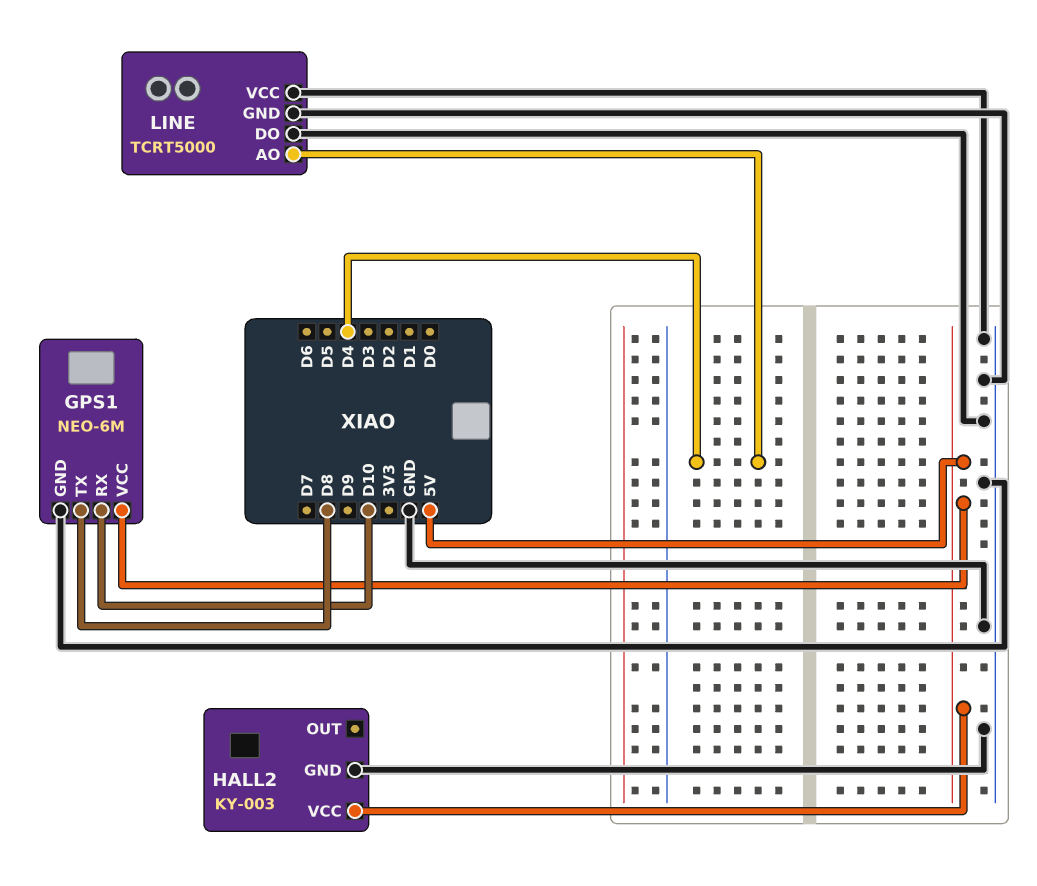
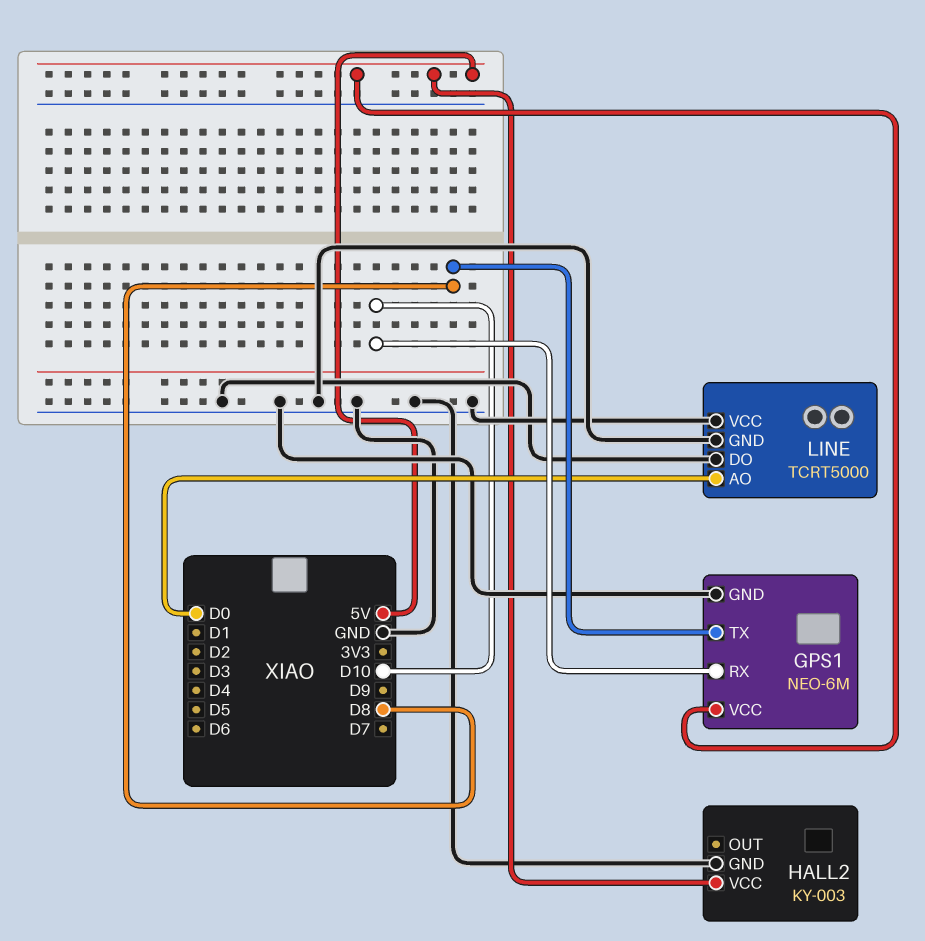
LINE pin AO: D4 -> D0

